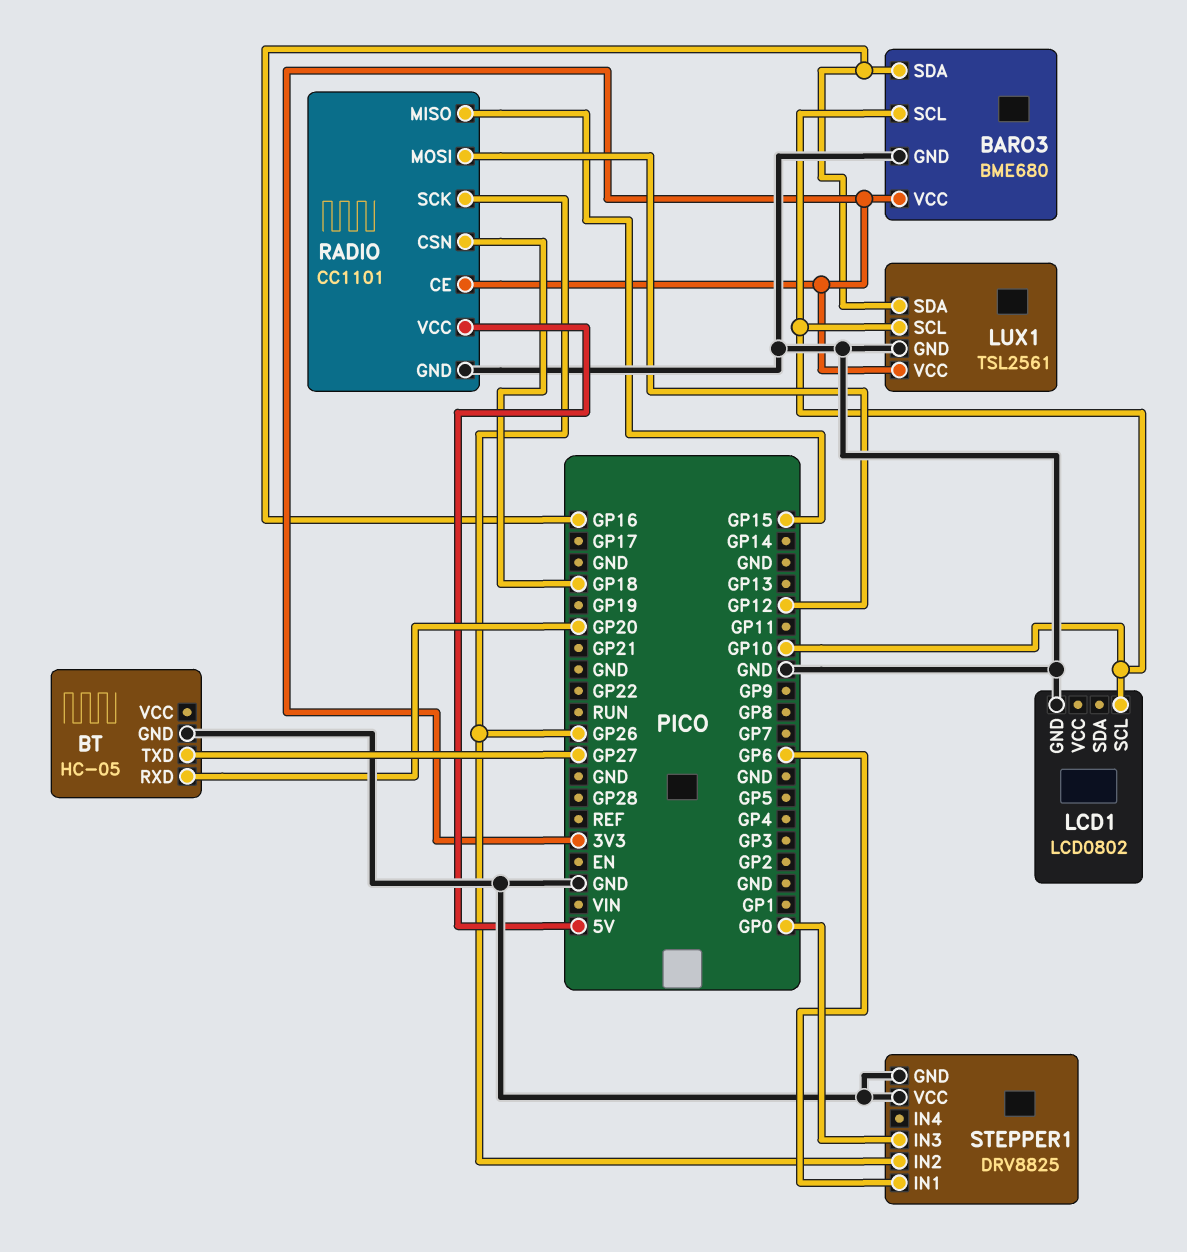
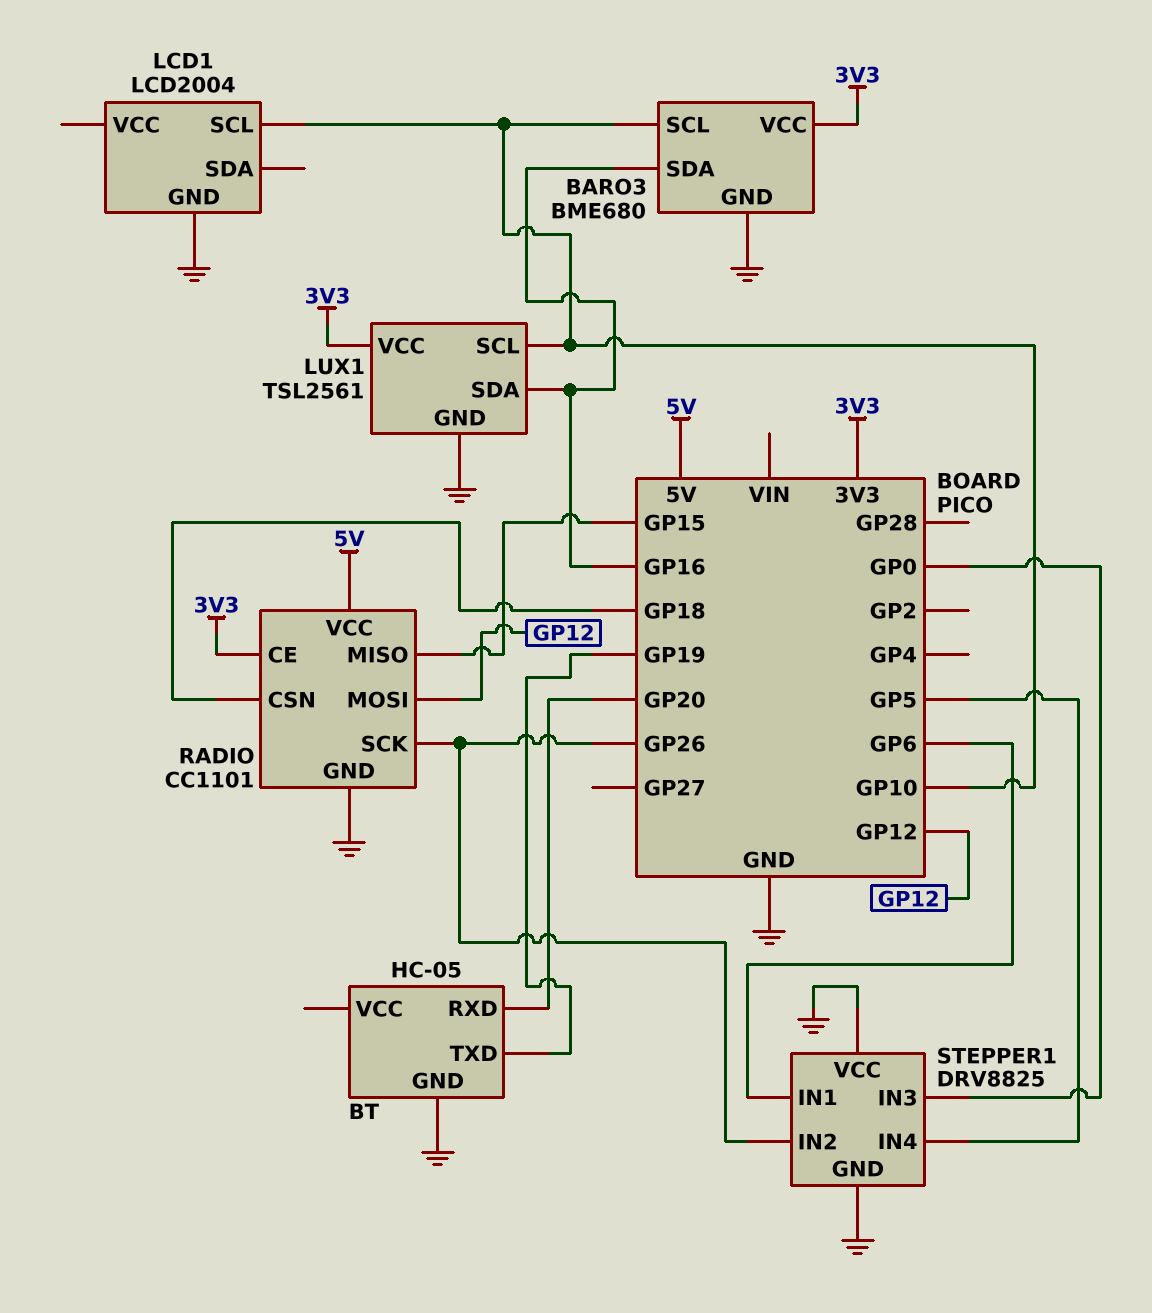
BT pin TXD: GP27 -> GP19
LCD1: LCD0802 -> LCD2004
STEPPER1 pin IN4: none -> GP5

